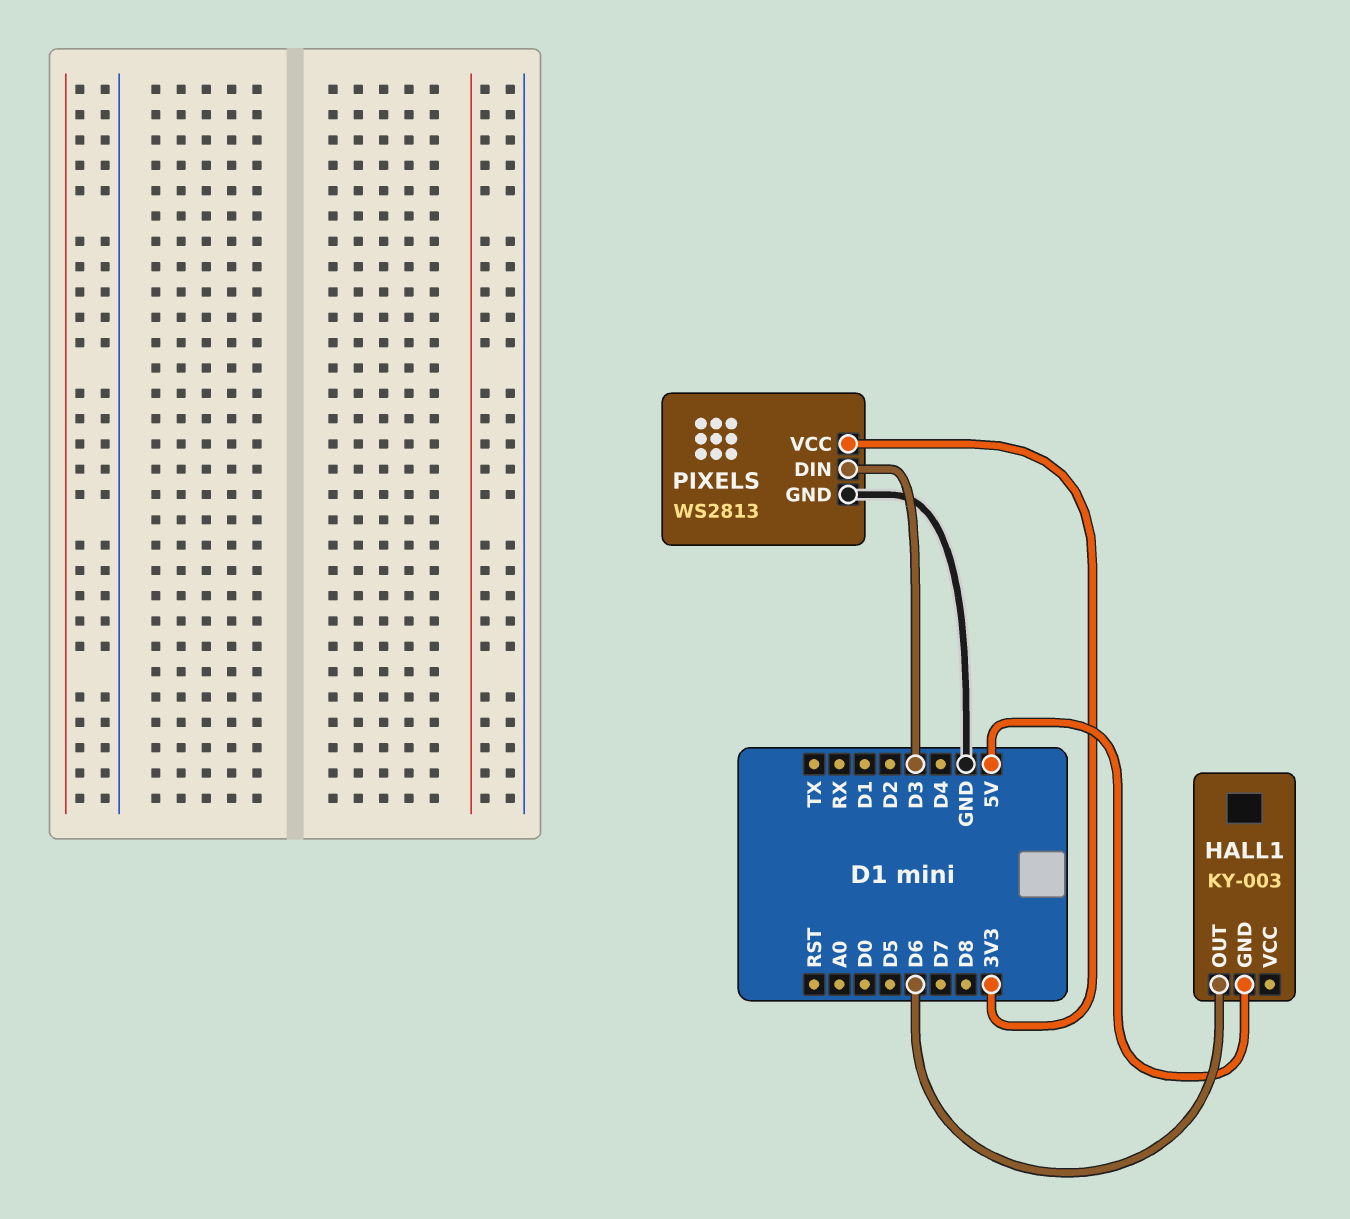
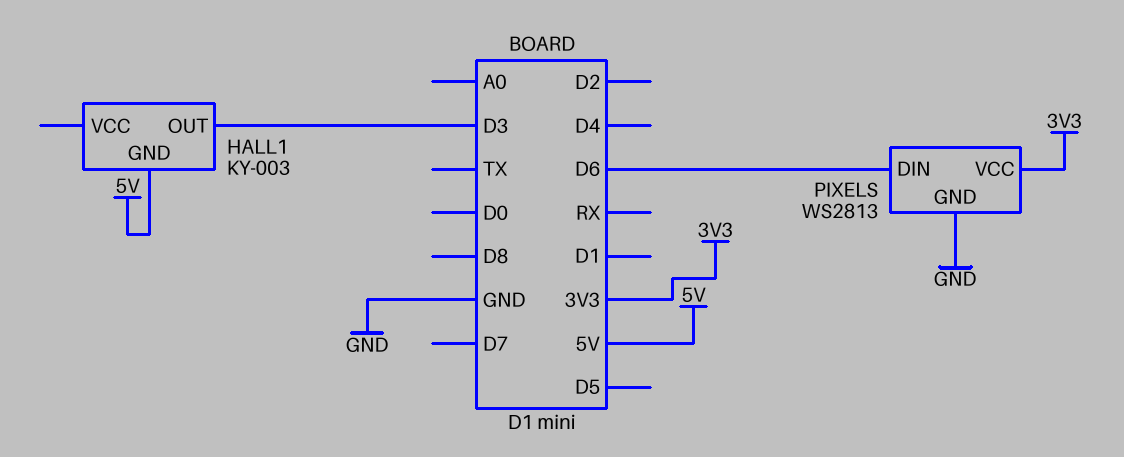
HALL1 pin OUT: D6 -> D3
PIXELS pin DIN: D3 -> D6

